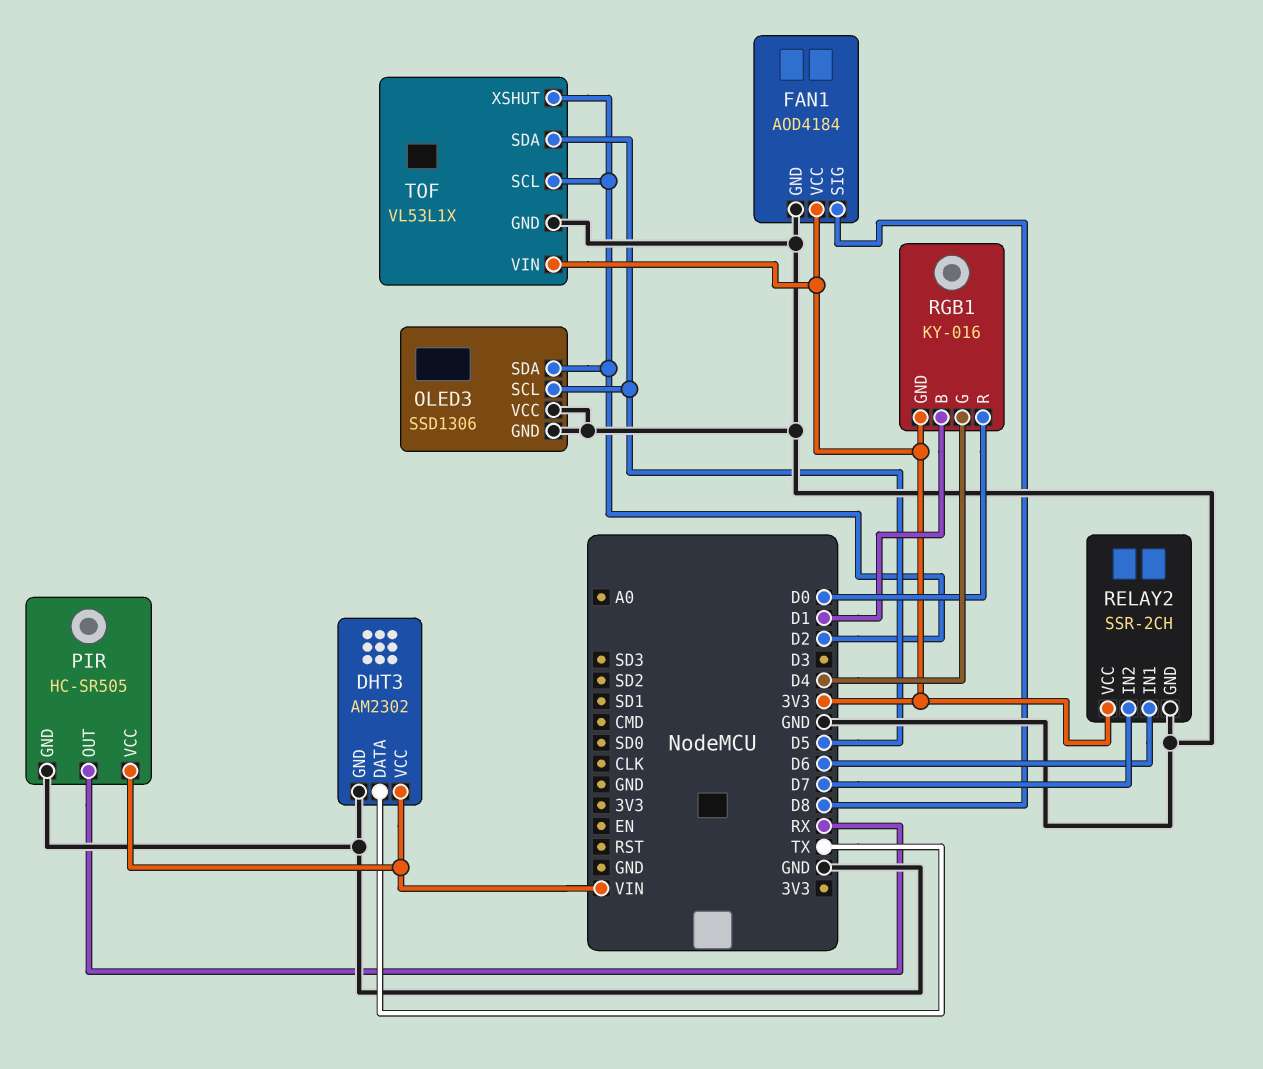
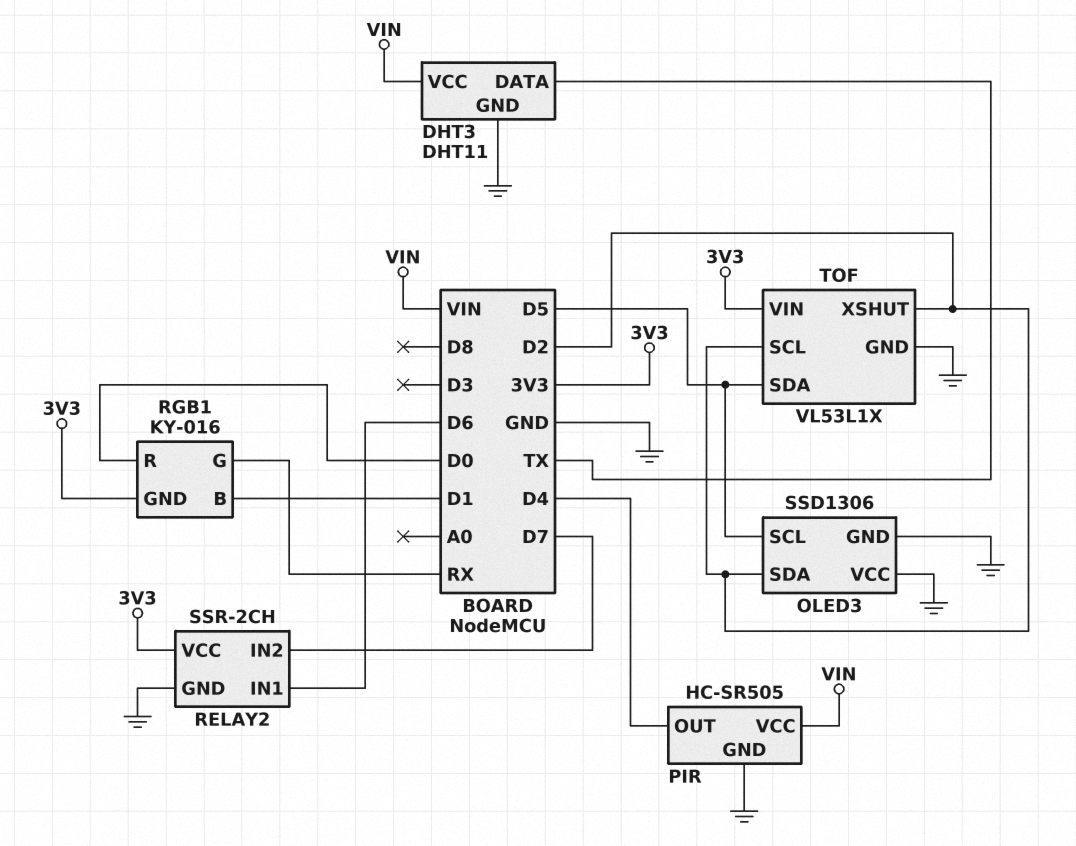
DHT3: AM2302 -> DHT11
FAN1: AOD4184 -> none
FAN1 pin GND: GND -> none
FAN1 pin SIG: D8 -> none
FAN1 pin VCC: 3V3 -> none
PIR pin OUT: RX -> D4
RGB1 pin G: D4 -> RX

